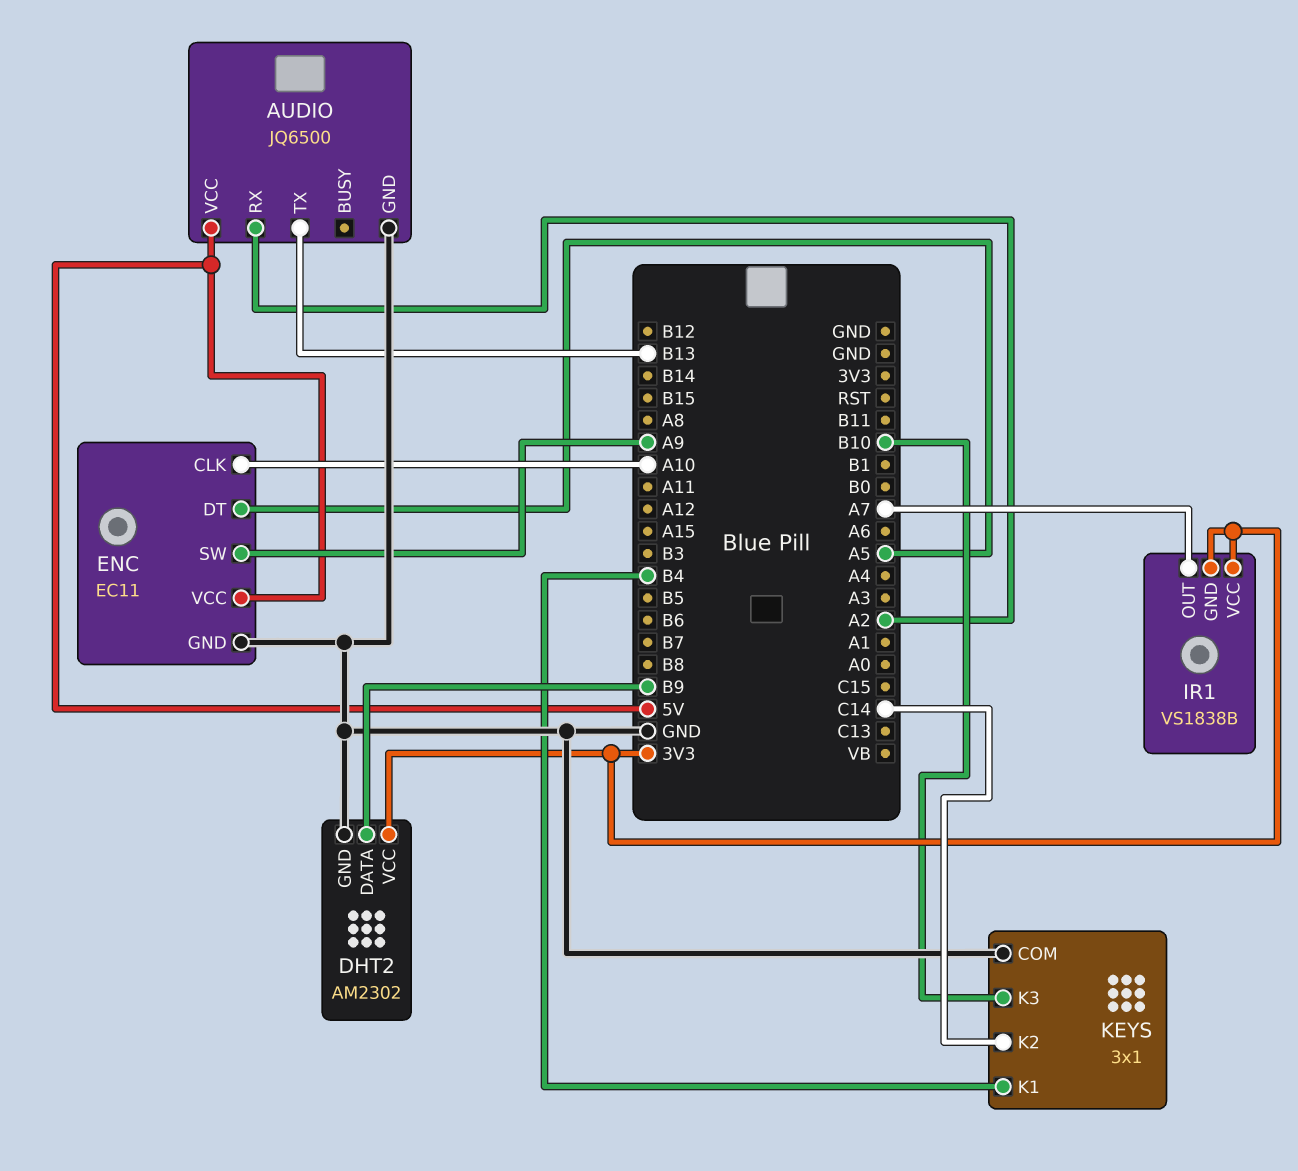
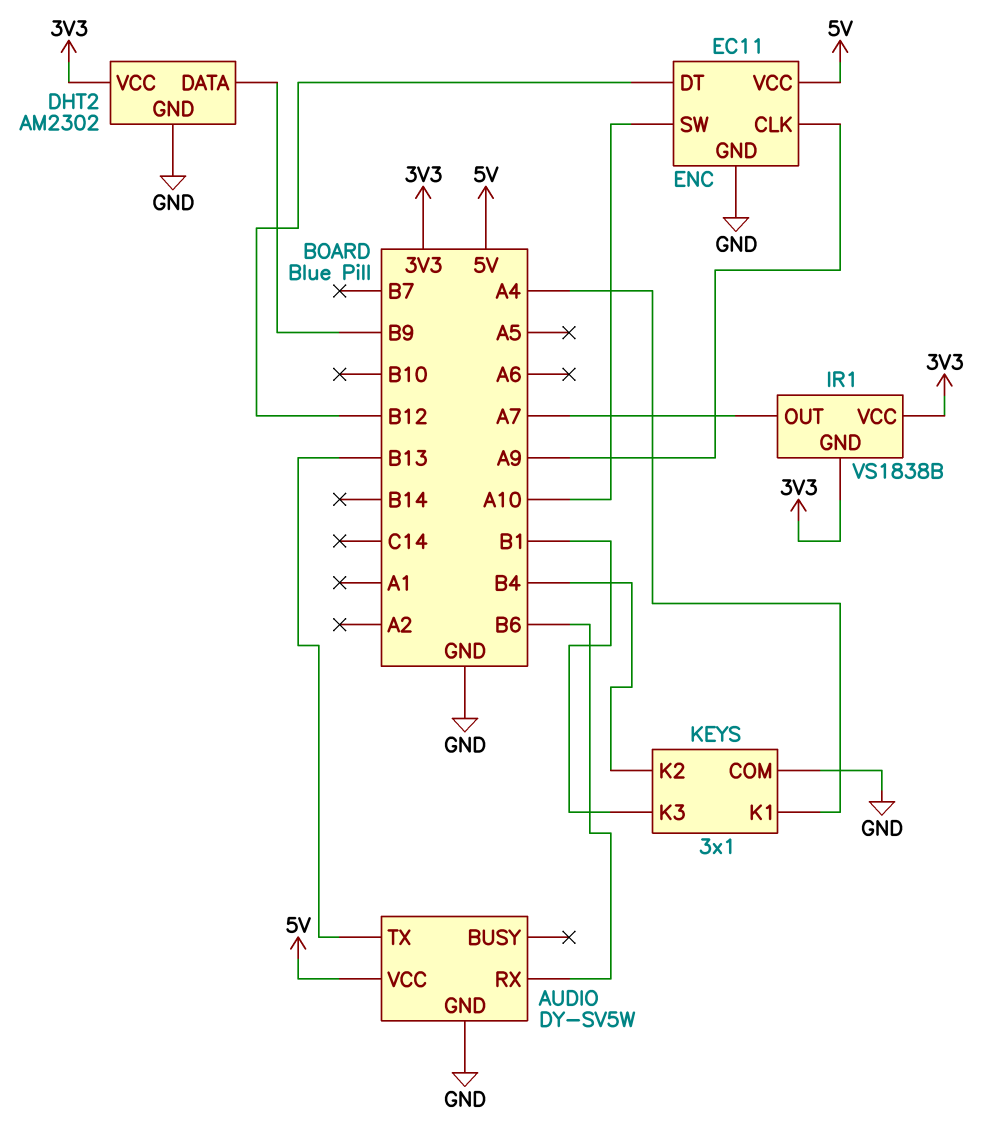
AUDIO: JQ6500 -> DY-SV5W
AUDIO pin RX: A2 -> B6
ENC pin CLK: A10 -> A9
ENC pin DT: A5 -> B12
ENC pin SW: A9 -> A10
KEYS pin K1: B4 -> A4
KEYS pin K2: C14 -> B4
KEYS pin K3: B10 -> B1

